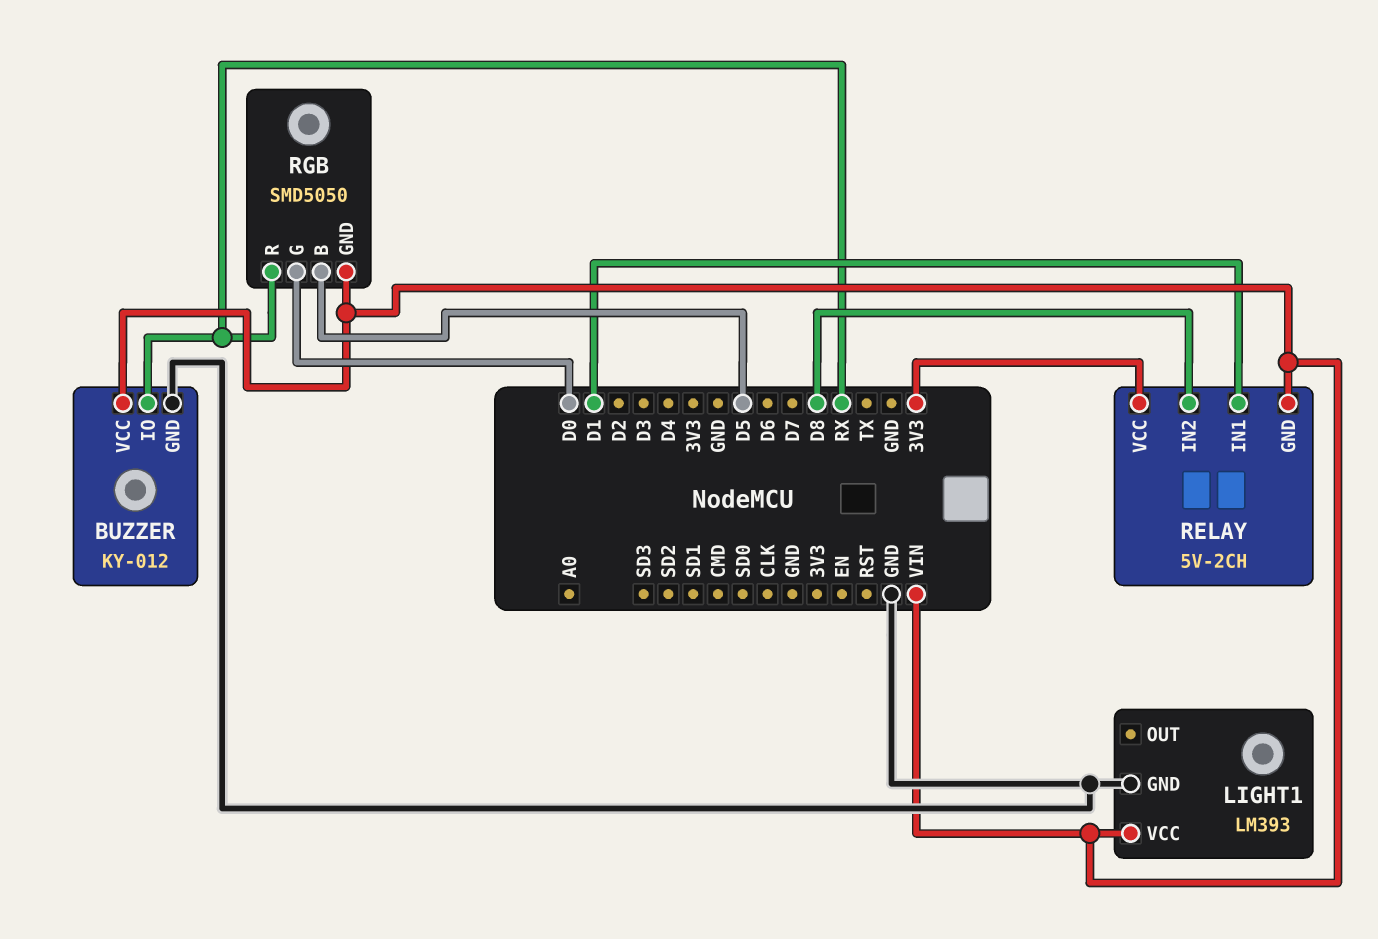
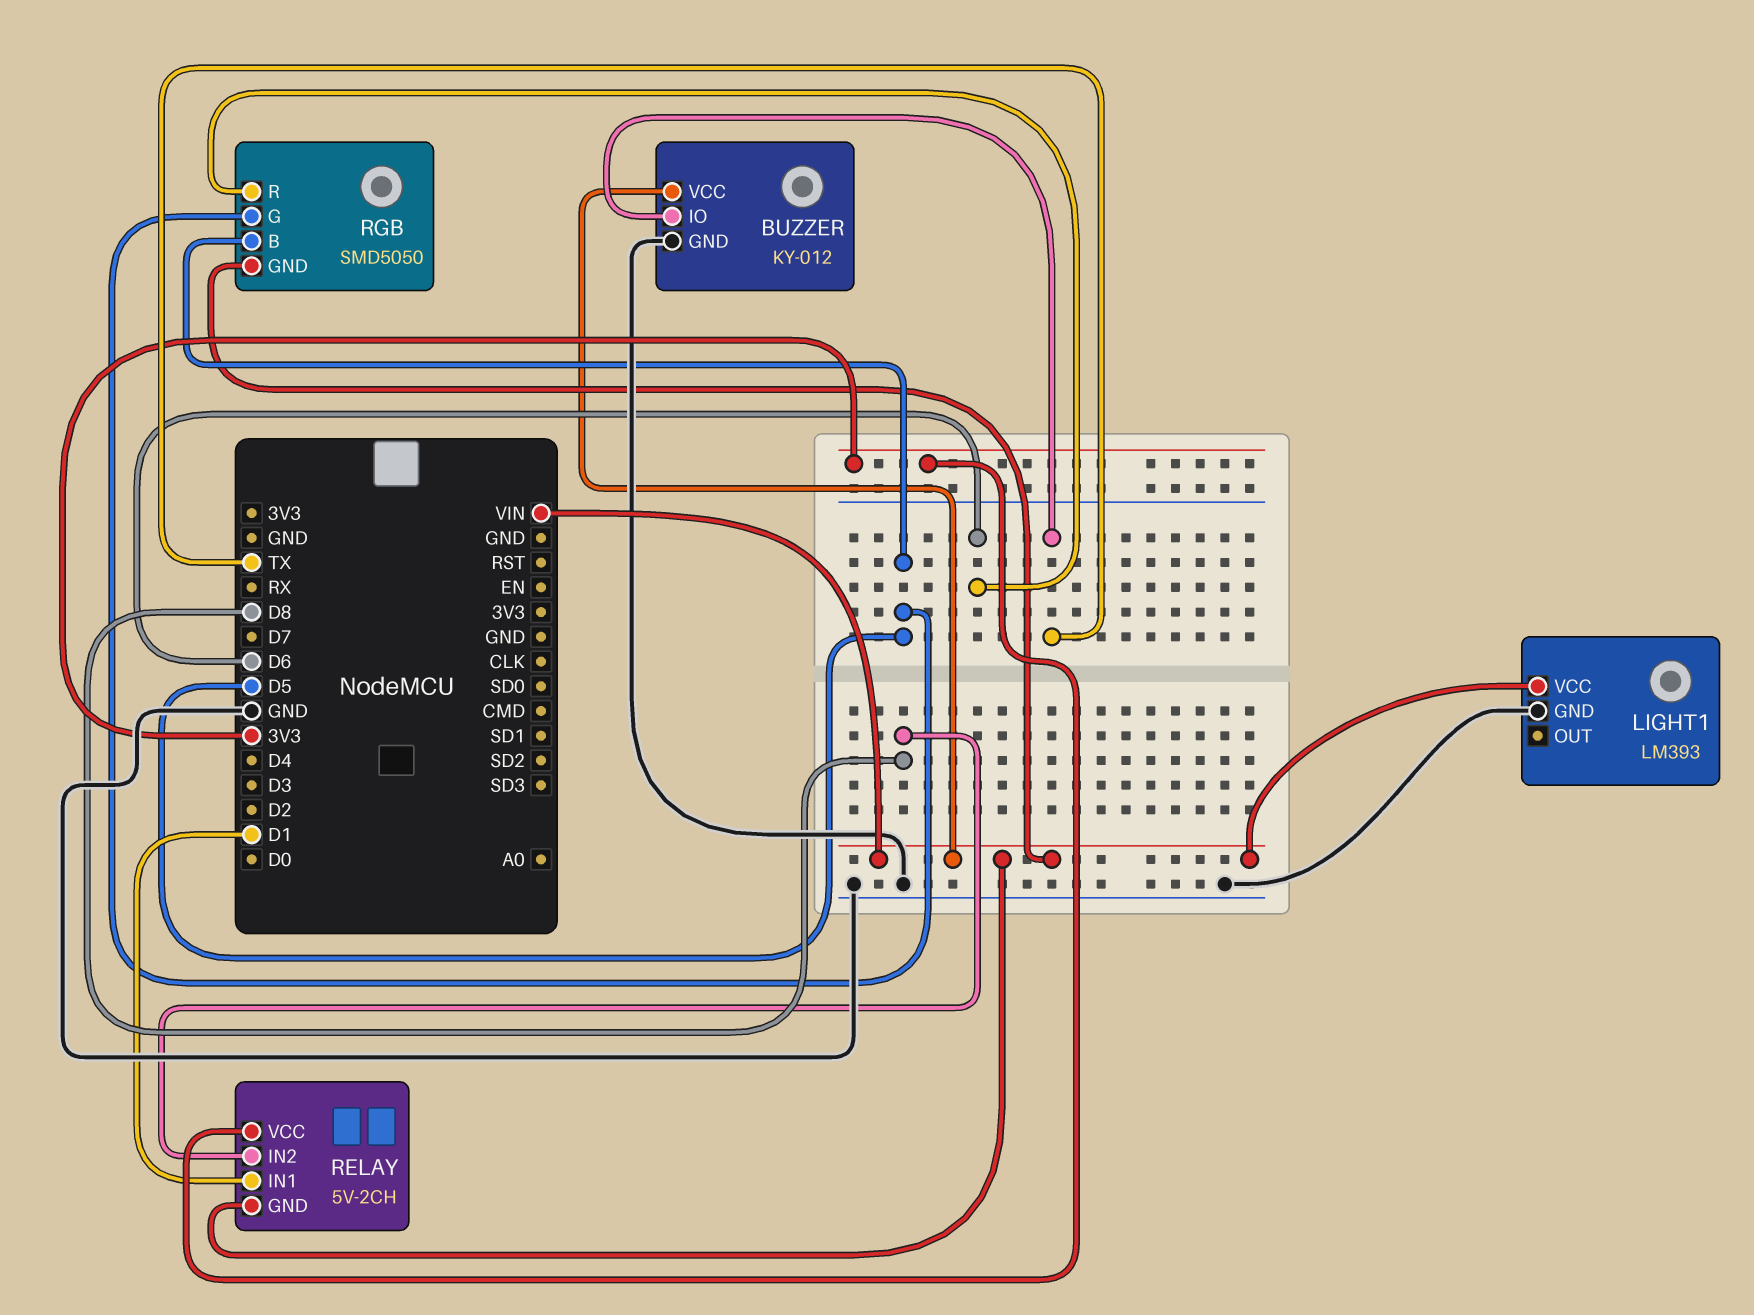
BUZZER pin IO: RX -> TX
RGB pin G: D0 -> D5
RGB pin R: RX -> D6

